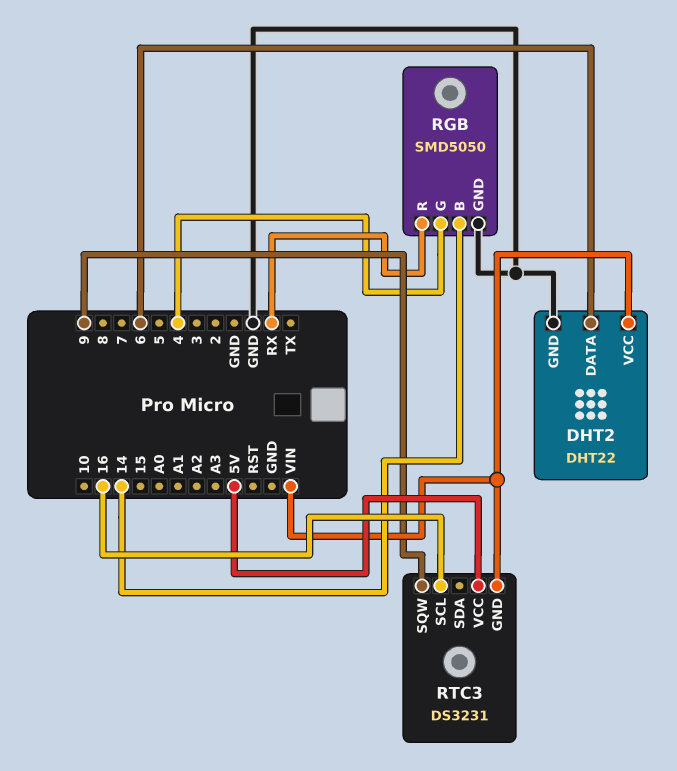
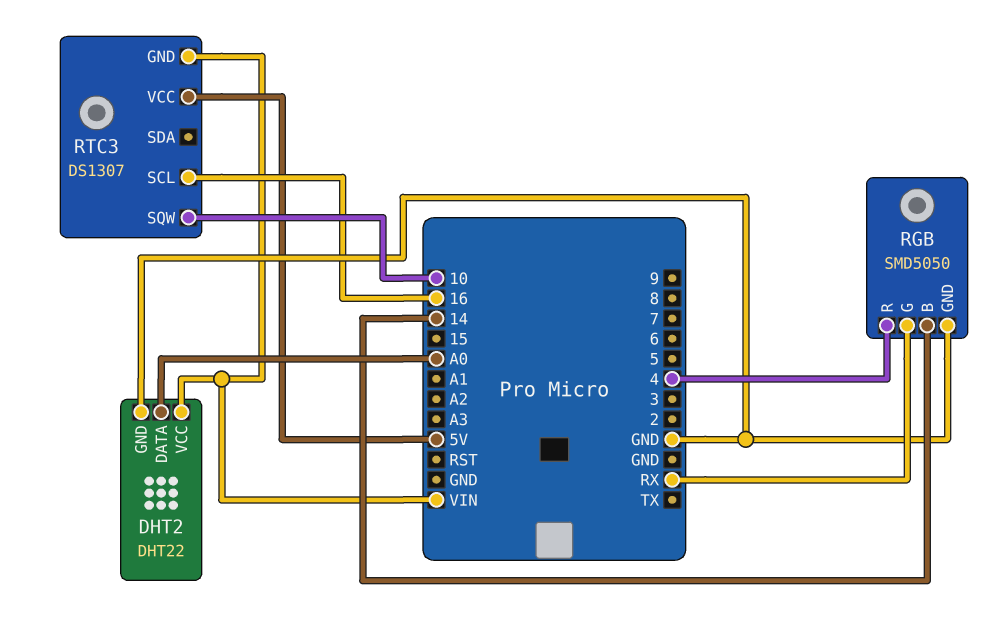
DHT2 pin DATA: 6 -> A0
RGB pin G: 4 -> RX
RGB pin R: RX -> 4
RTC3: DS3231 -> DS1307
RTC3 pin SQW: 9 -> 10

